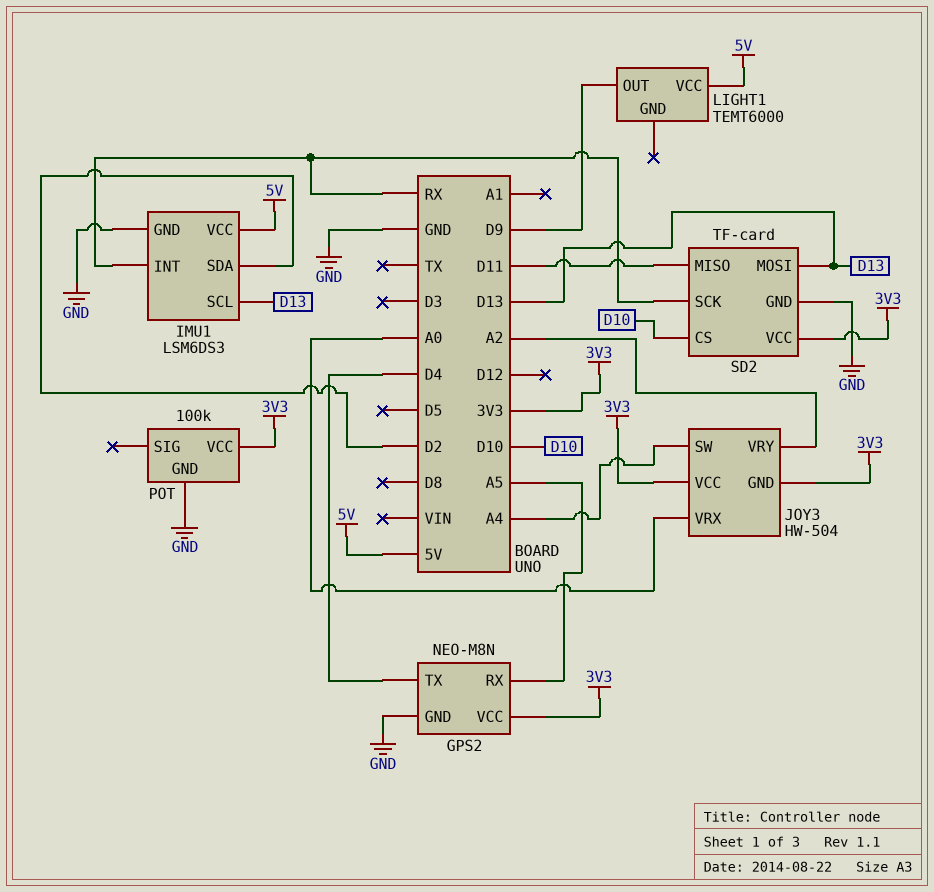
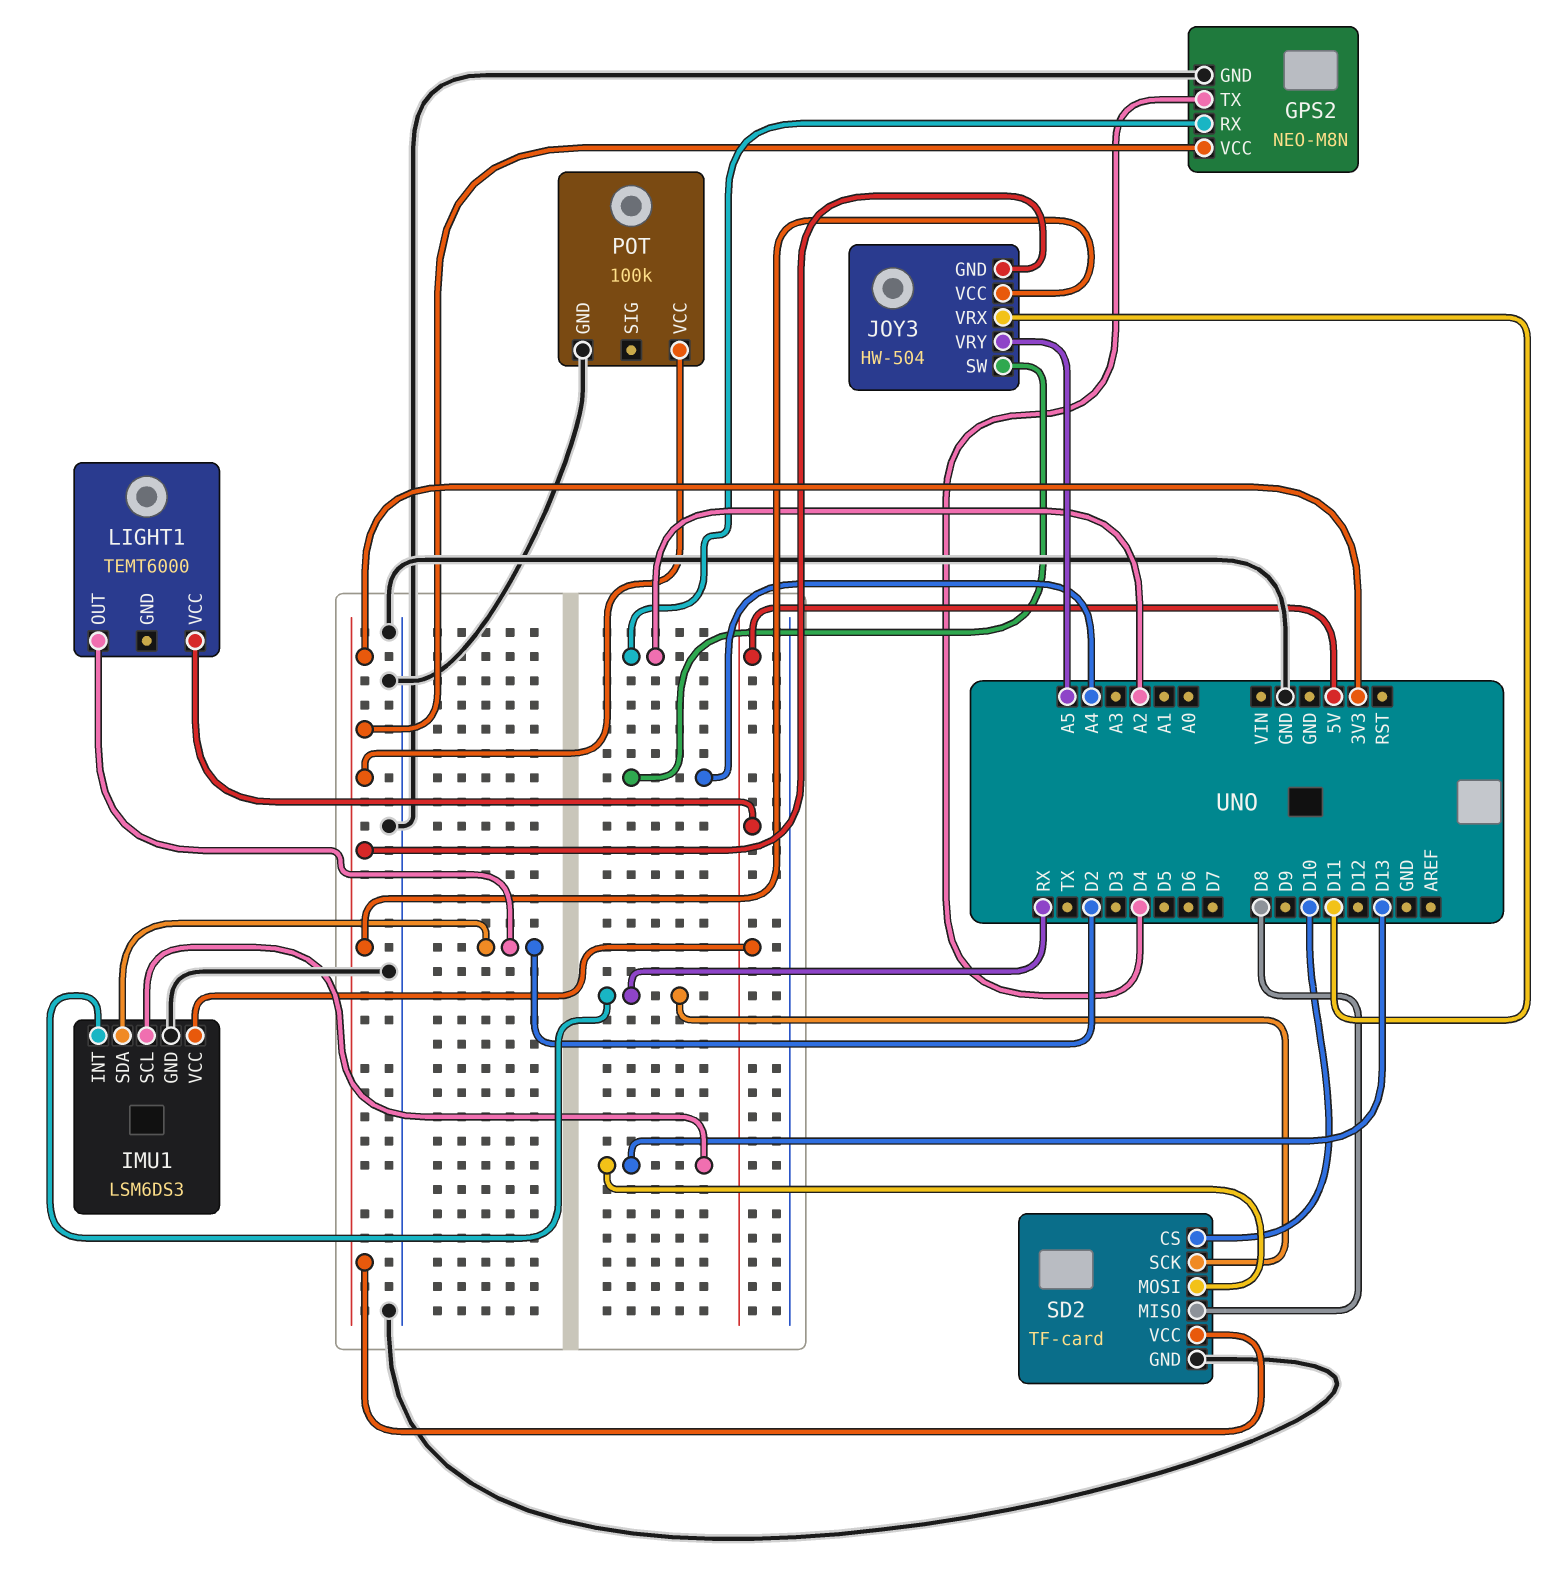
GPS2 pin RX: A5 -> A2
JOY3 pin VRX: A0 -> D11
JOY3 pin VRY: A2 -> A5
LIGHT1 pin OUT: D9 -> D2
SD2 pin MISO: D11 -> D8

